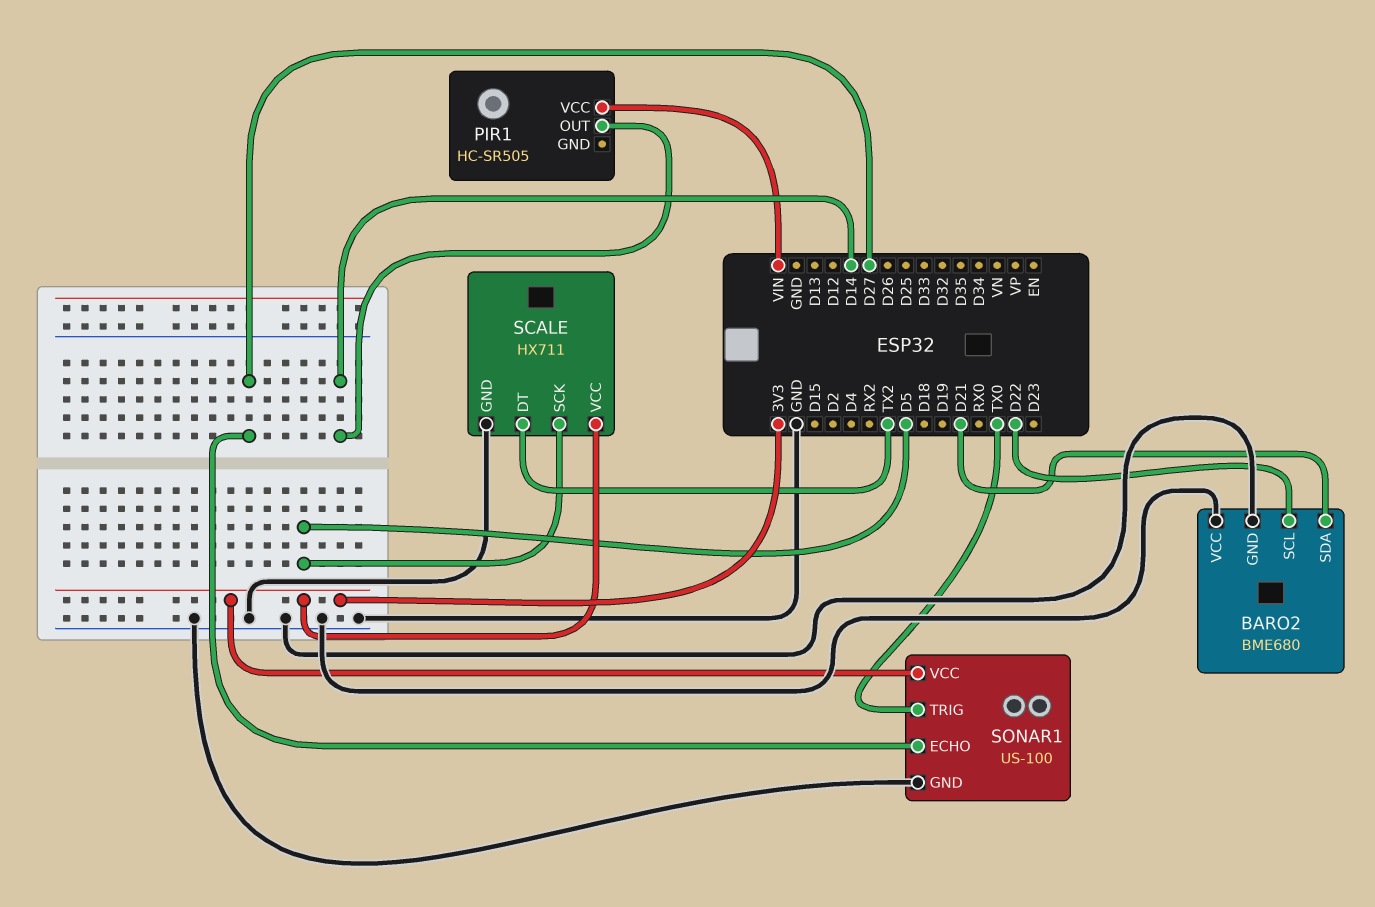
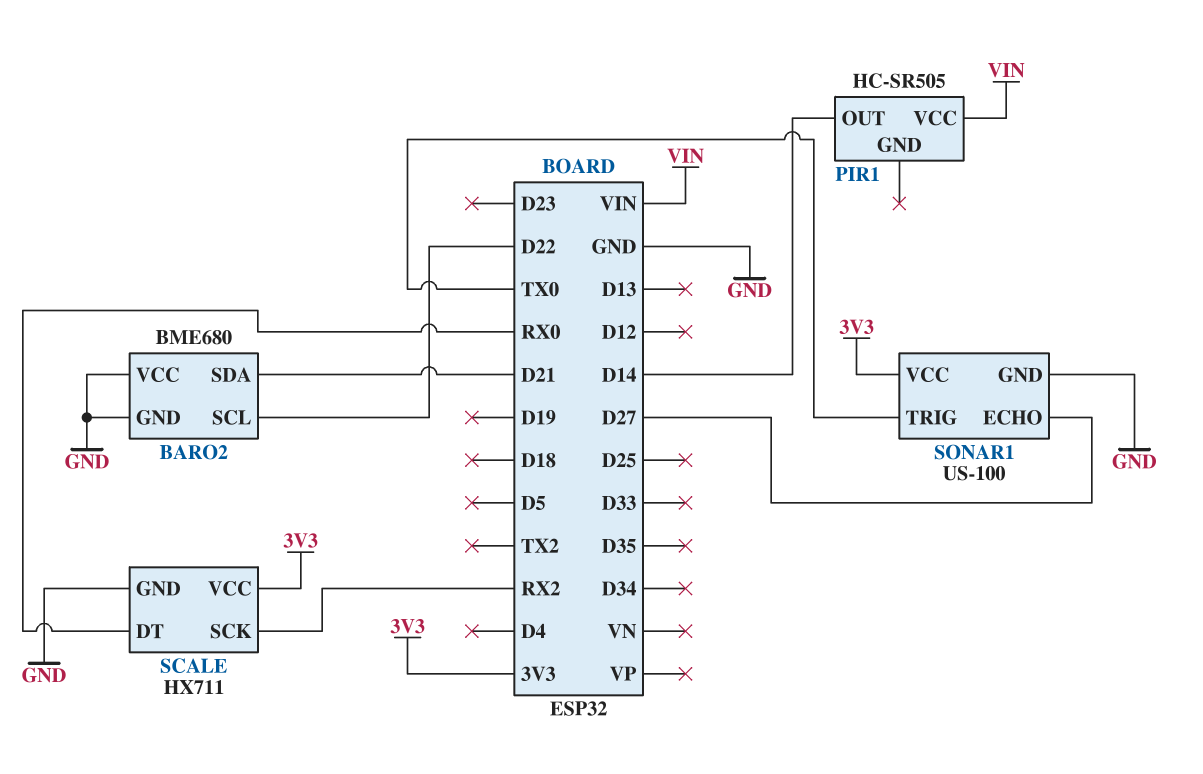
SCALE pin DT: TX2 -> RX0
SCALE pin SCK: D5 -> RX2

